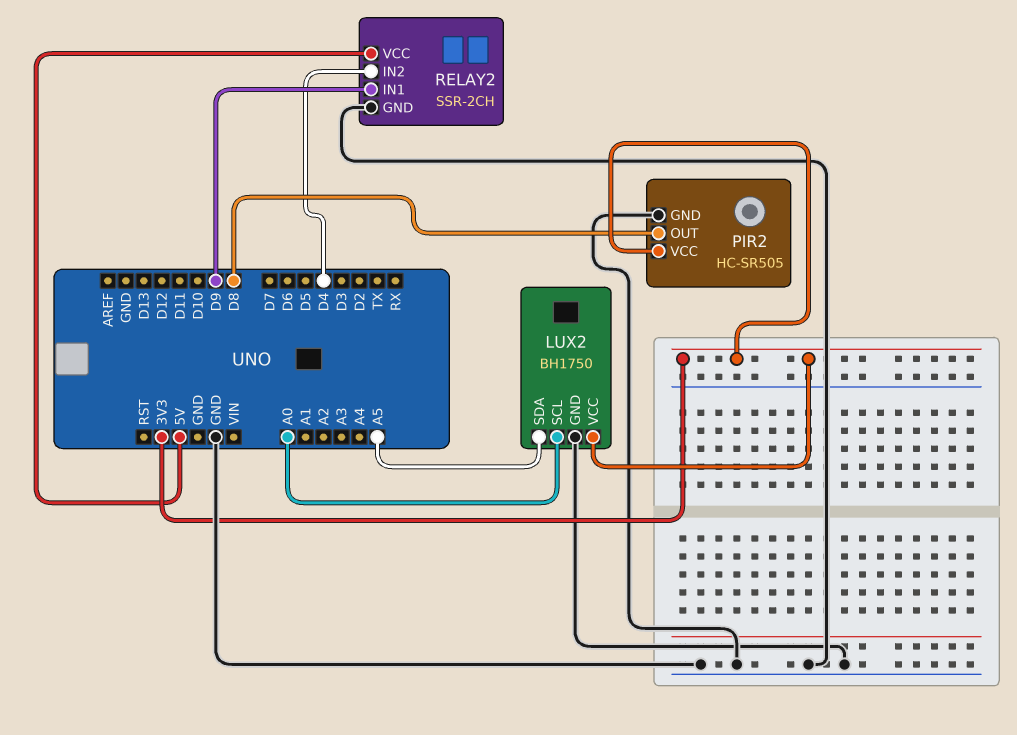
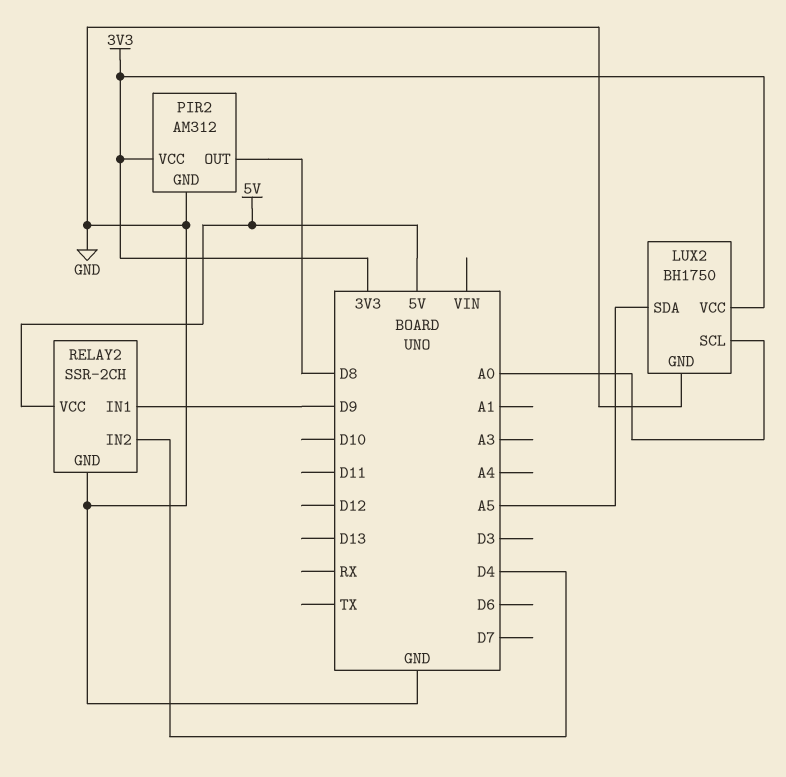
PIR2: HC-SR505 -> AM312

